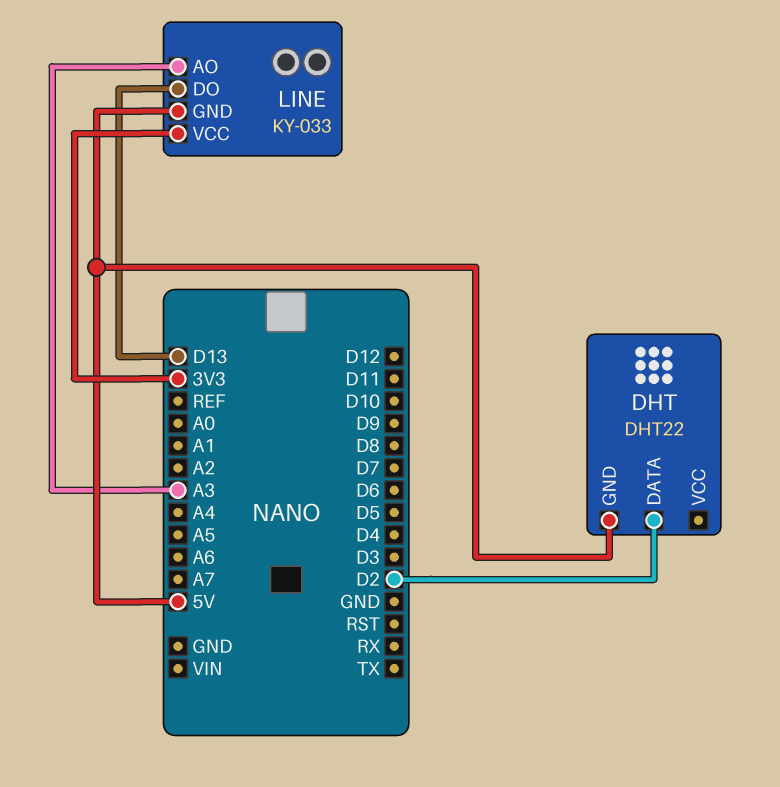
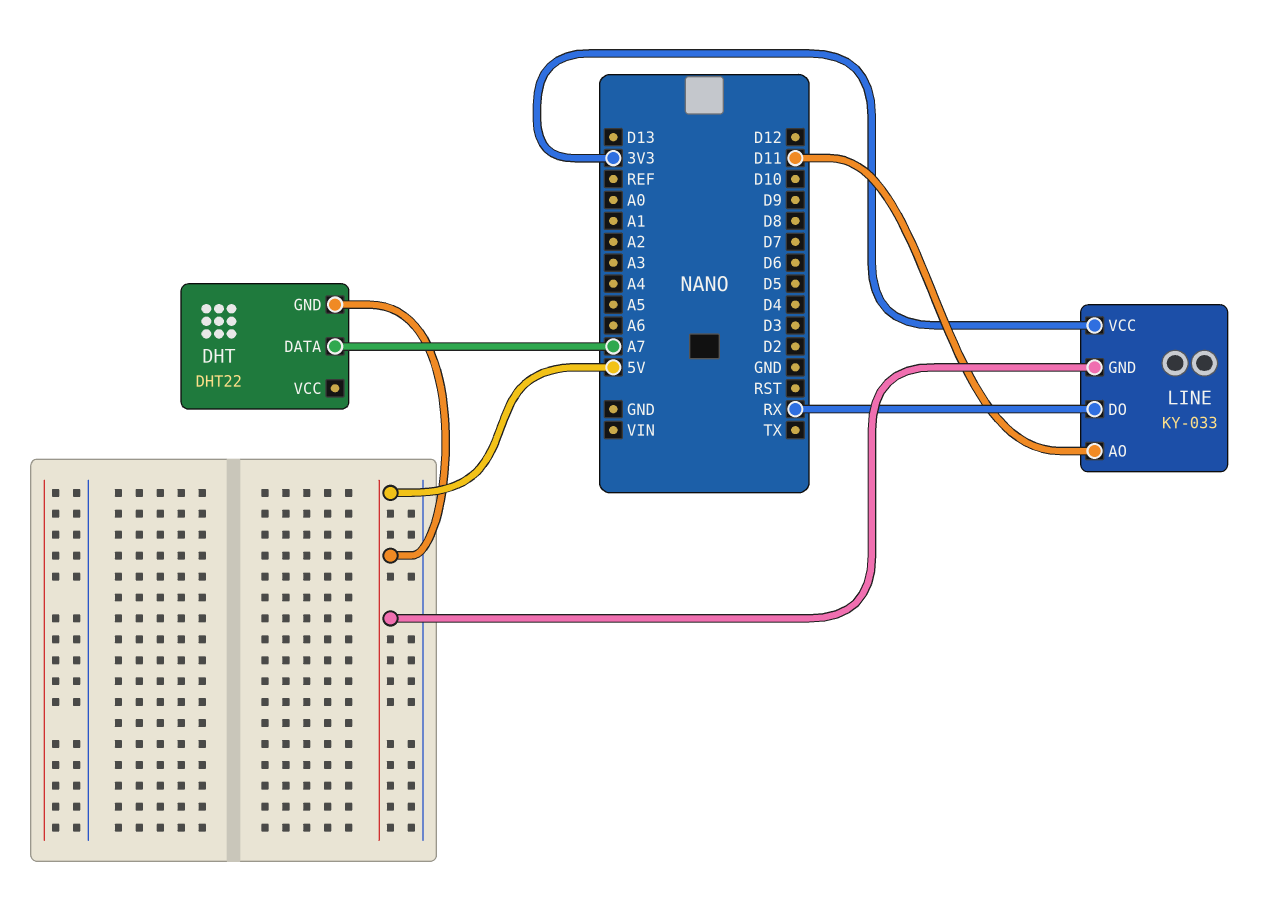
DHT pin DATA: D2 -> A7
LINE pin AO: A3 -> D11
LINE pin DO: D13 -> RX

